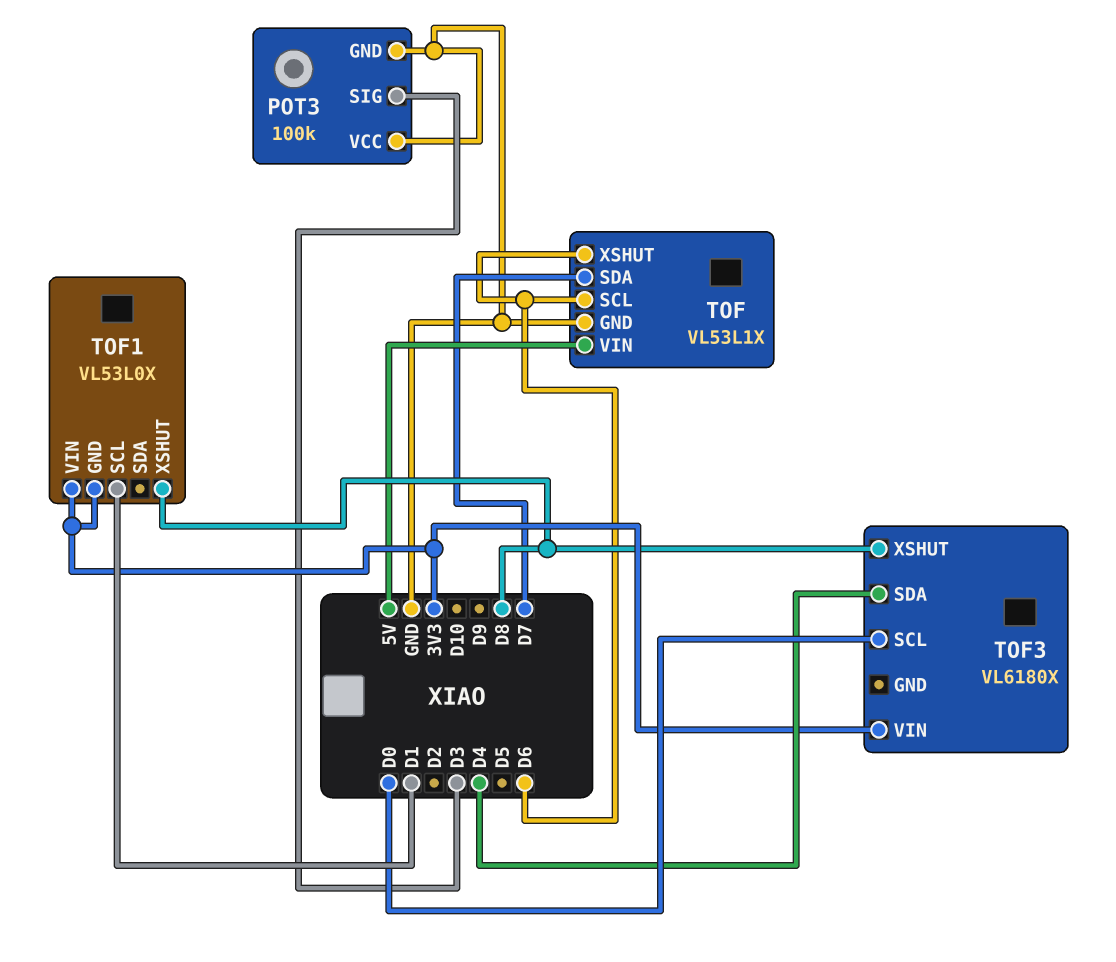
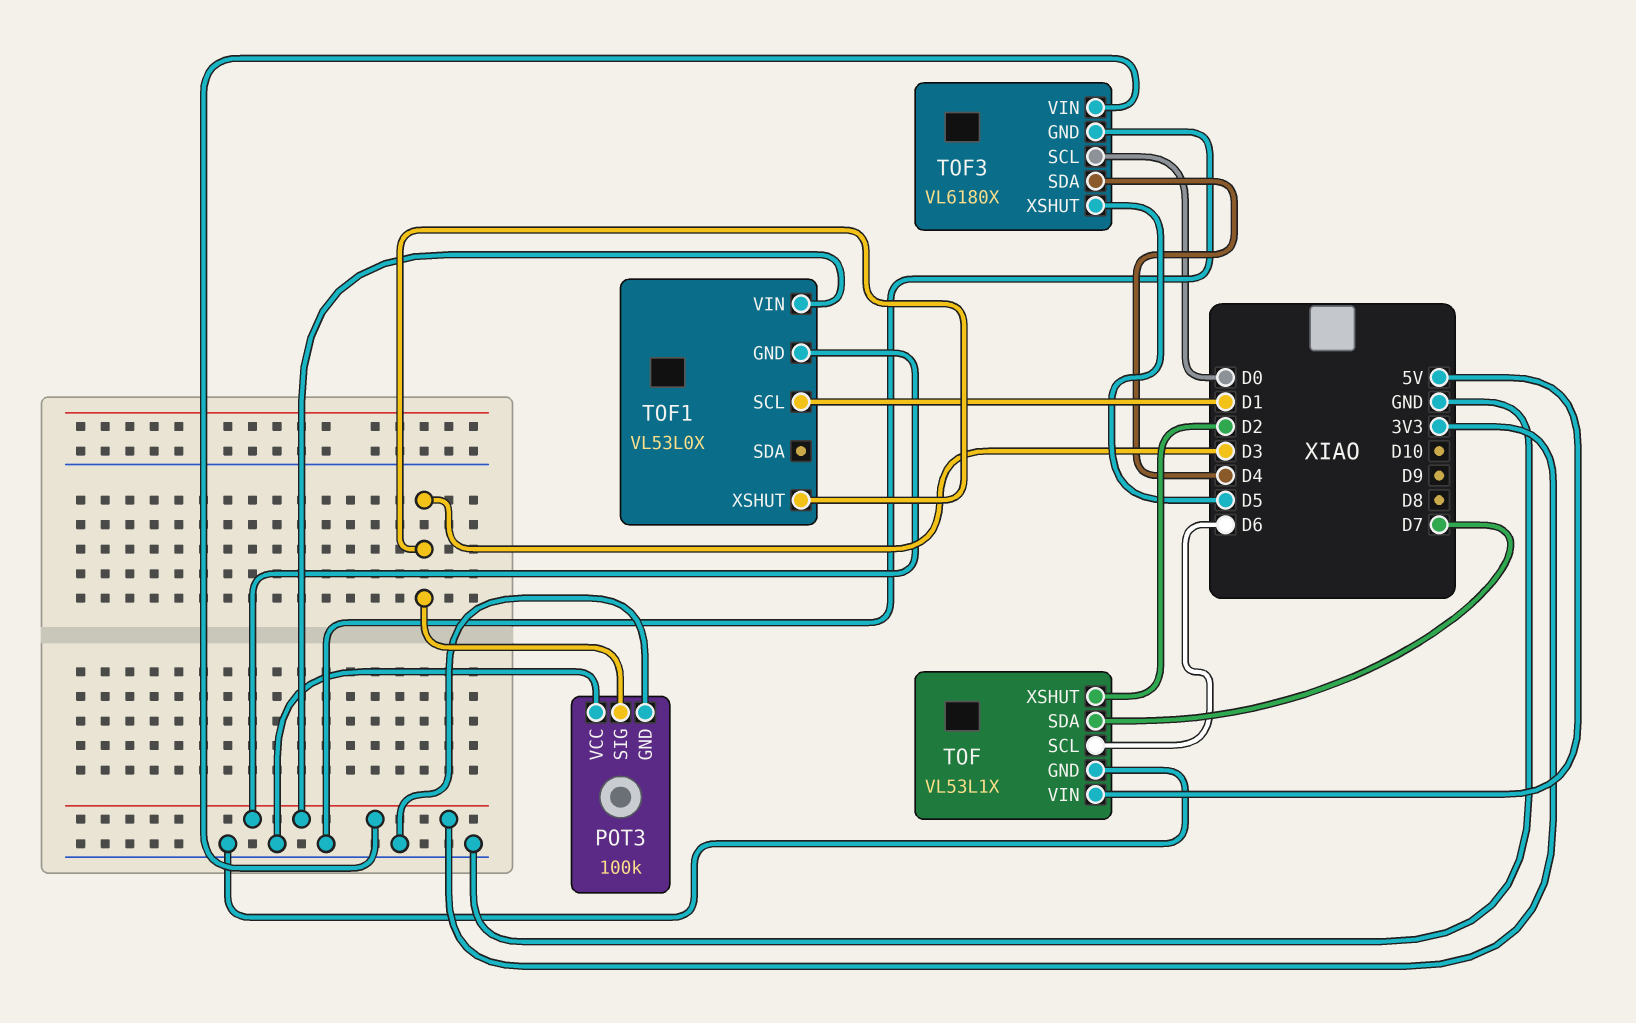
TOF pin XSHUT: D6 -> D2
TOF1 pin XSHUT: D8 -> D3
TOF3 pin GND: none -> GND
TOF3 pin XSHUT: D8 -> D5

